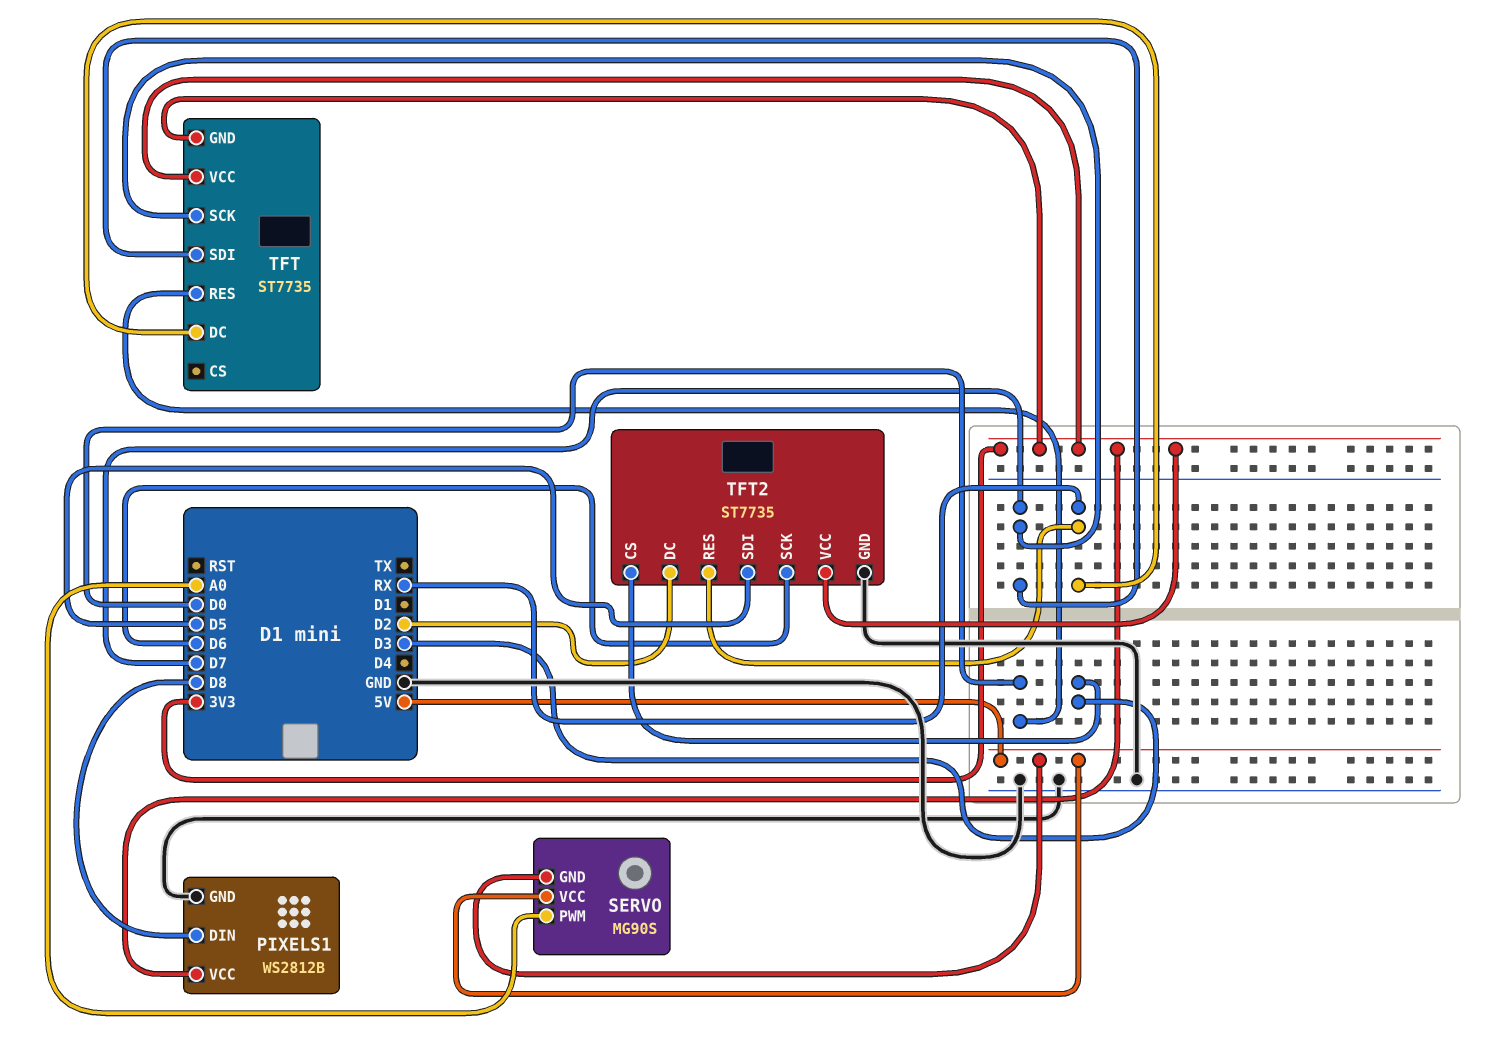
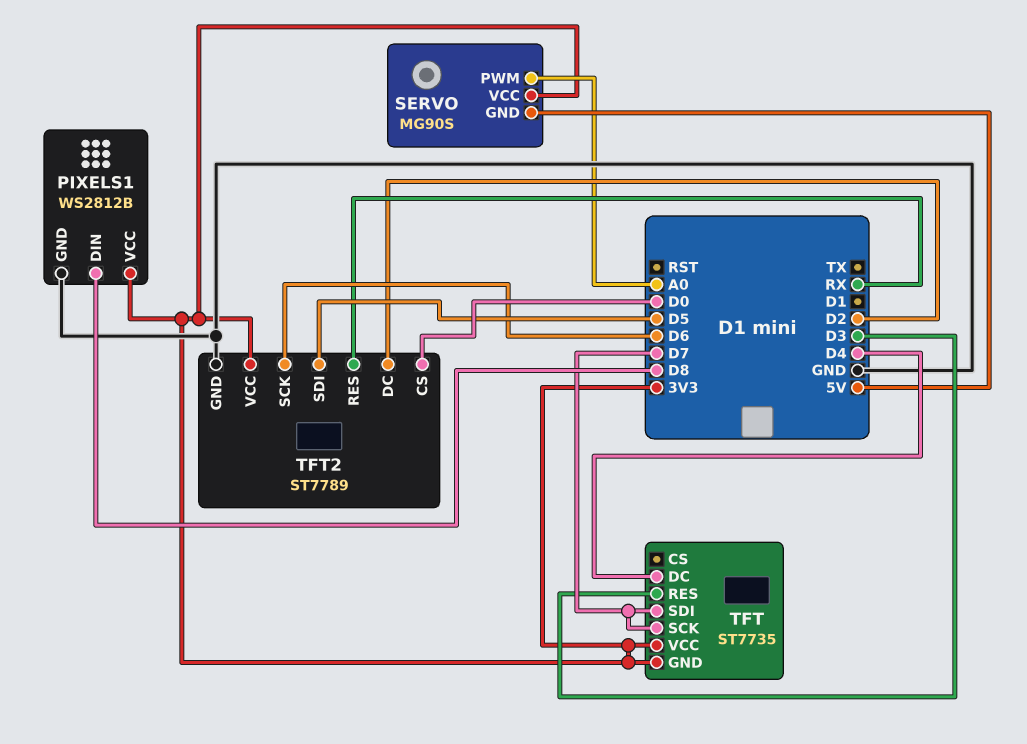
SERVO pin VCC: 5V -> 3V3
TFT pin DC: RX -> D4
TFT pin RES: D0 -> D3
TFT2: ST7735 -> ST7789
TFT2 pin CS: D3 -> D0

